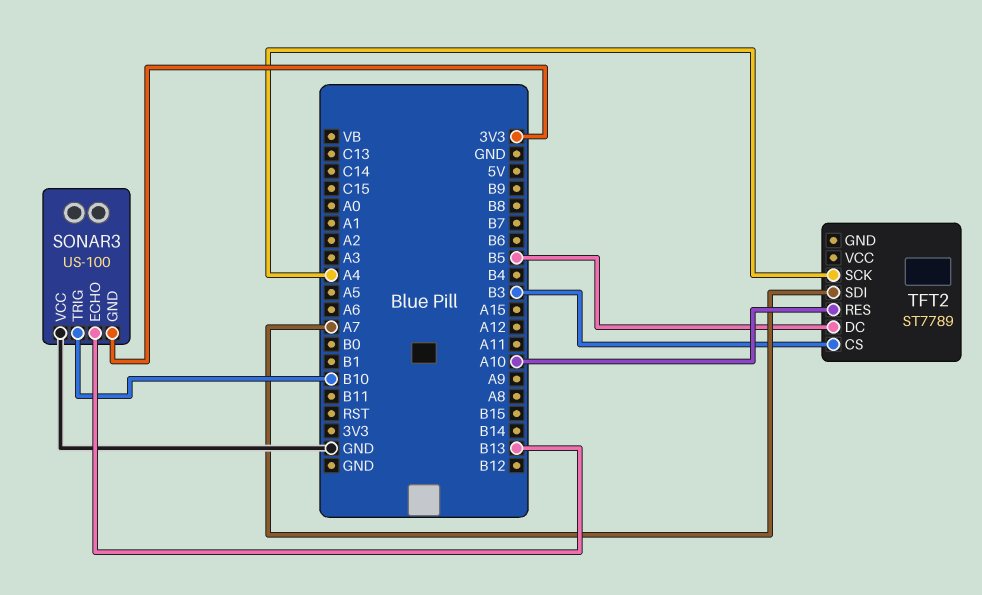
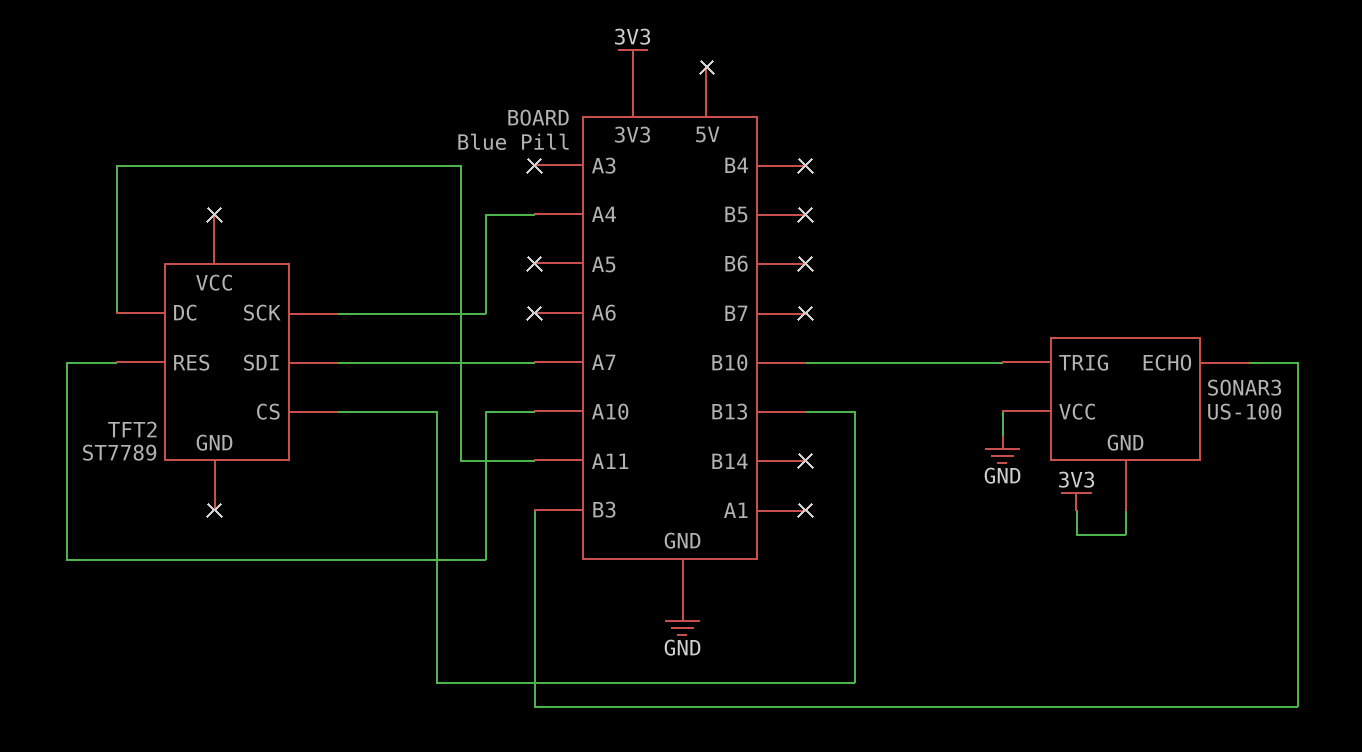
SONAR3 pin ECHO: B13 -> B3
TFT2 pin CS: B3 -> B13
TFT2 pin DC: B5 -> A11

